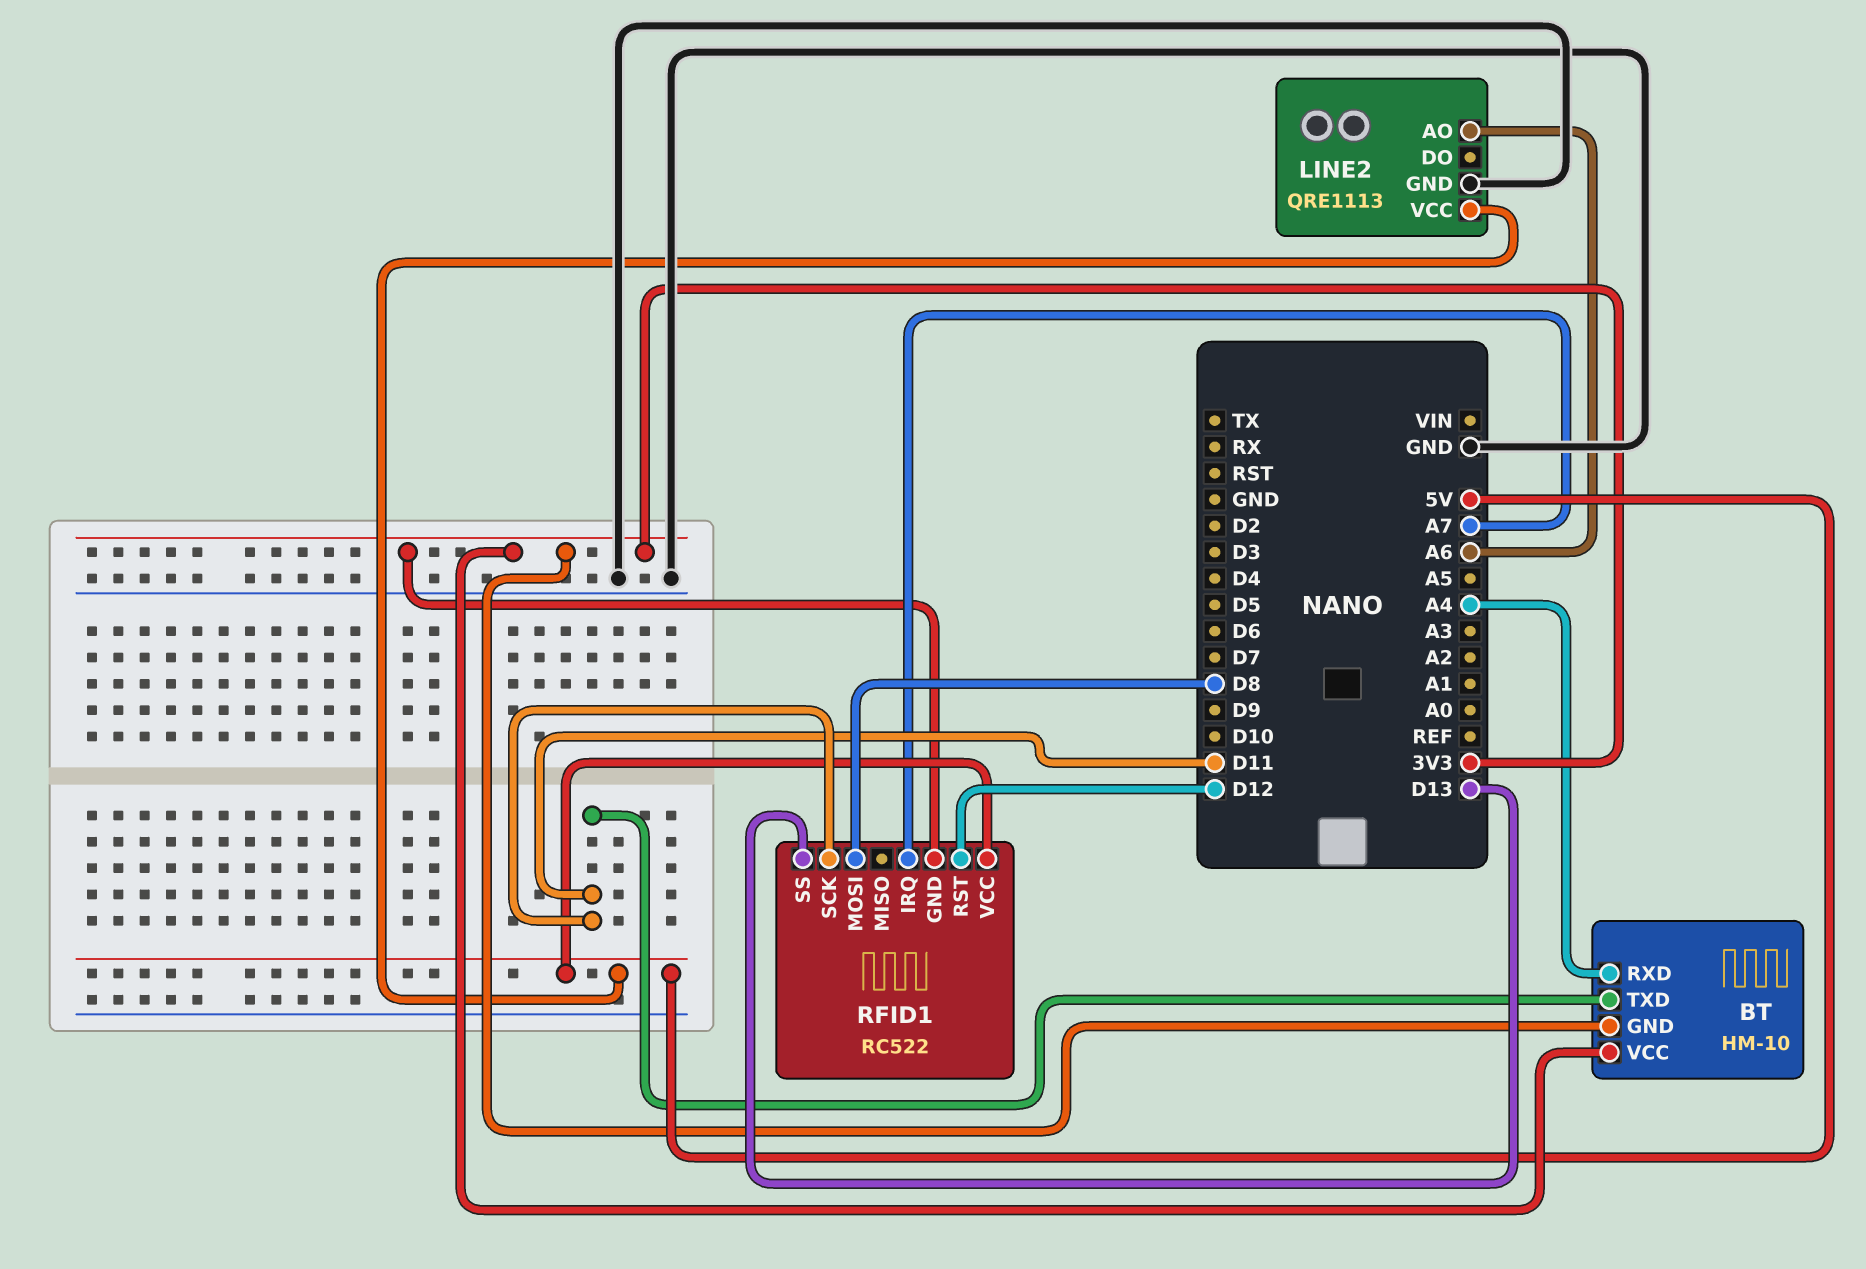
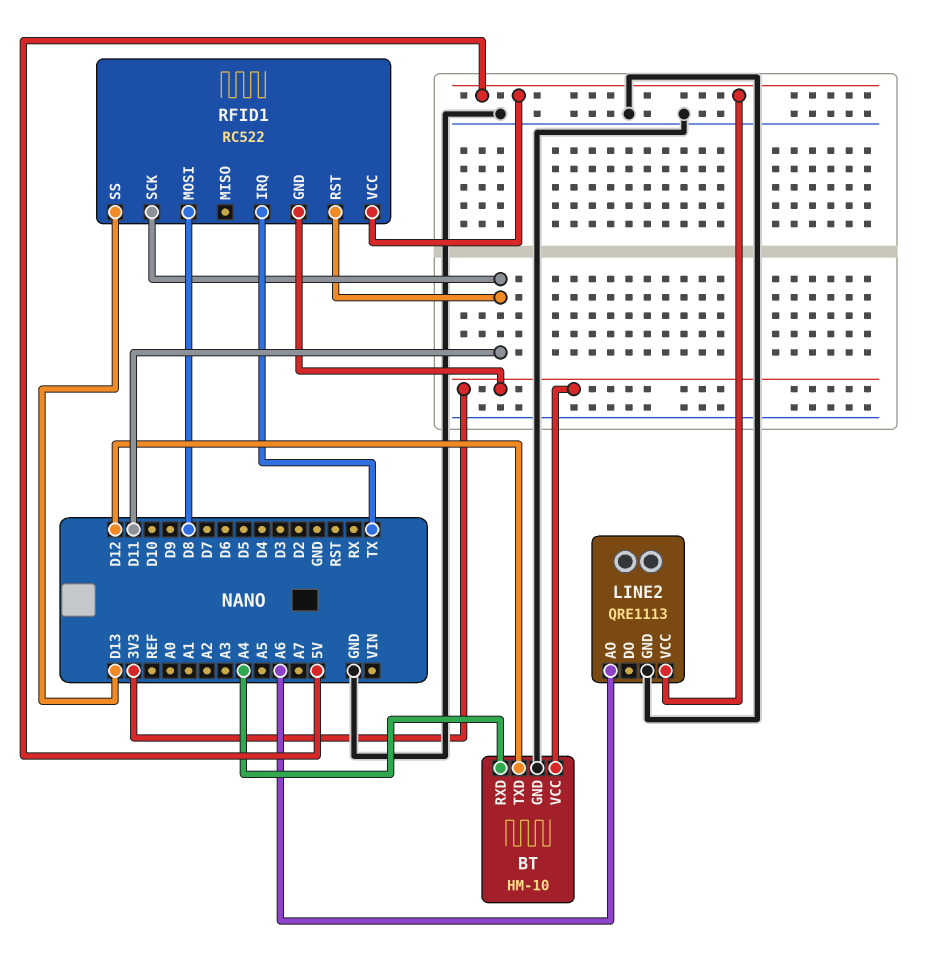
BT pin GND: 3V3 -> GND
BT pin TXD: D11 -> D12
RFID1 pin IRQ: A7 -> TX
RFID1 pin RST: D12 -> D11

